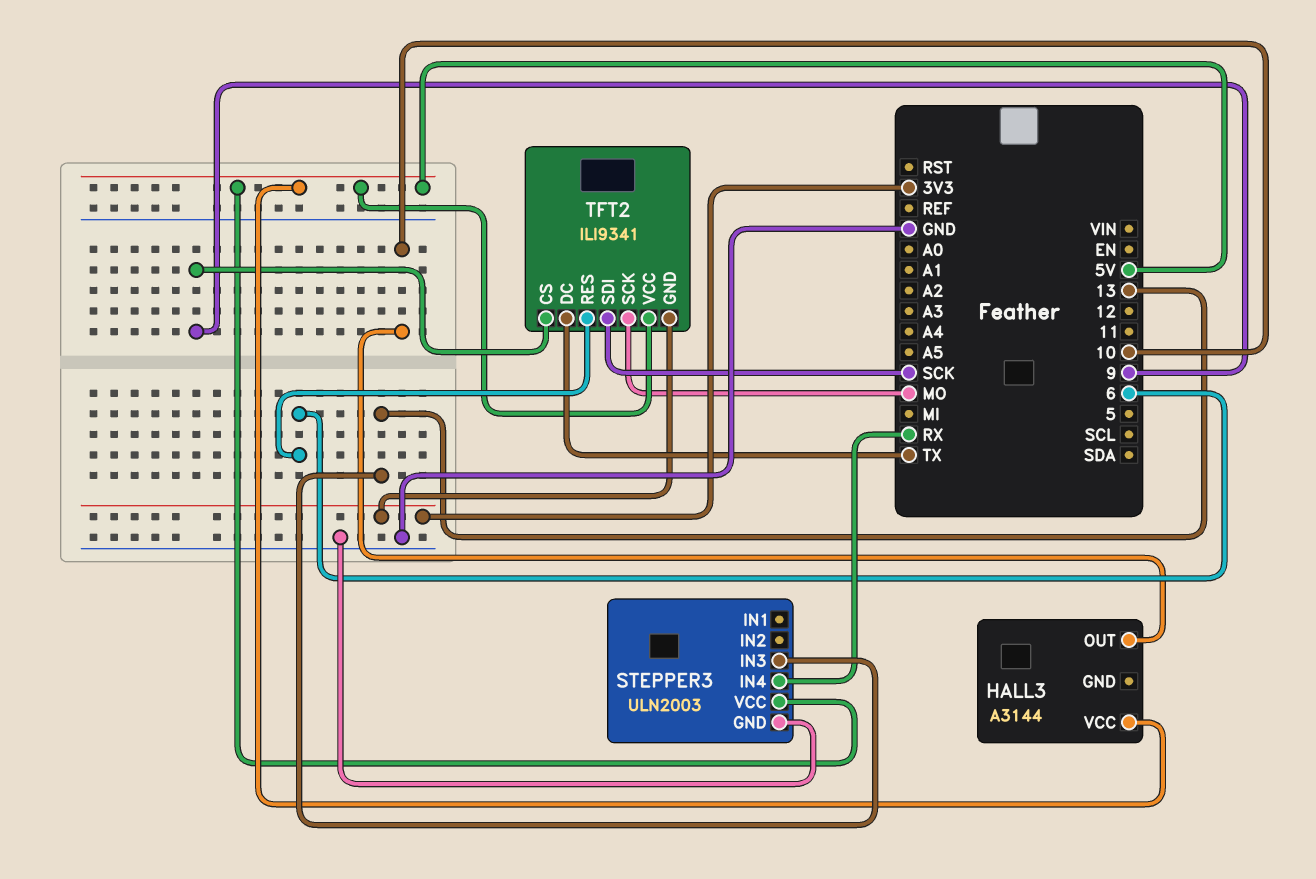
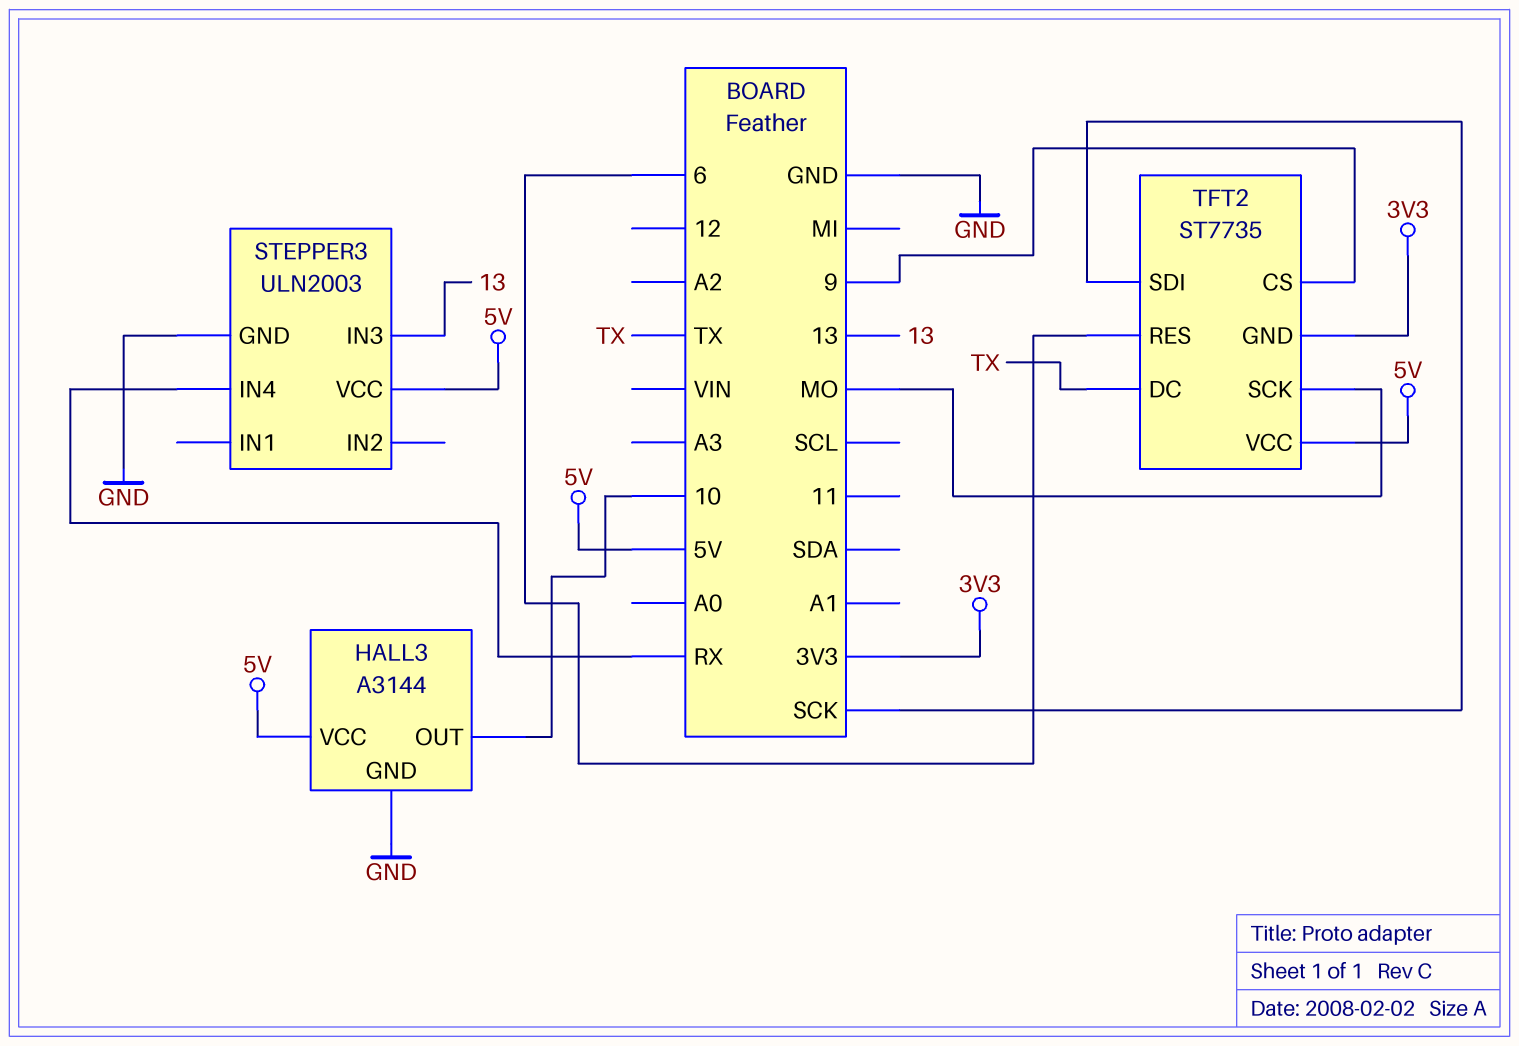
HALL3 pin GND: none -> GND
TFT2: ILI9341 -> ST7735

